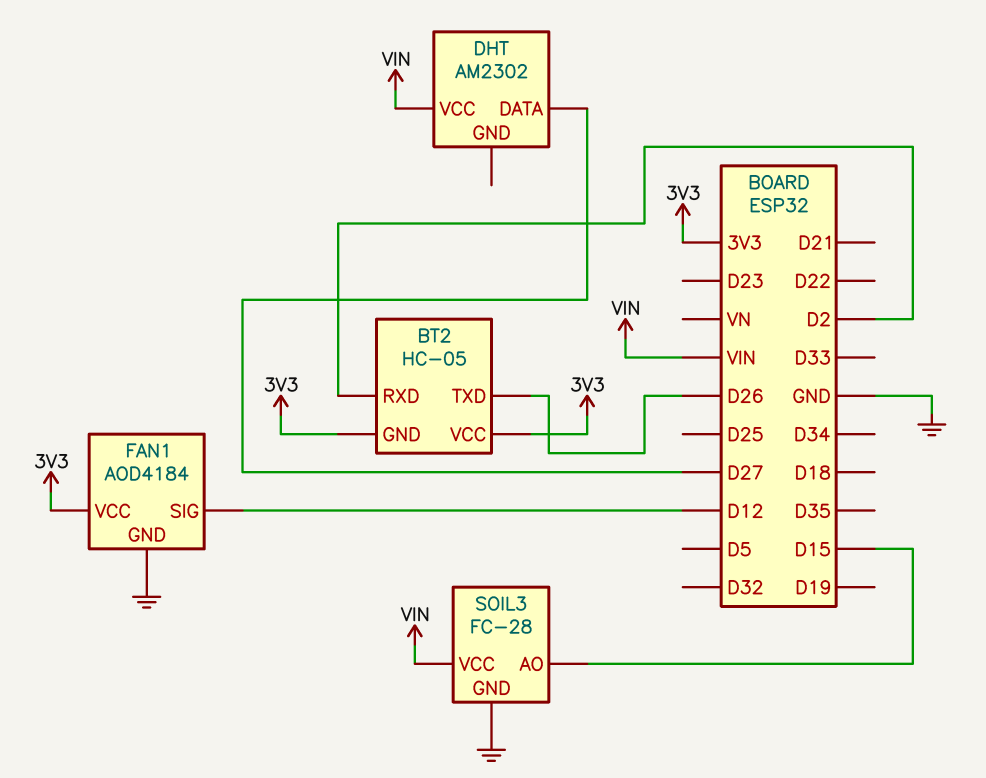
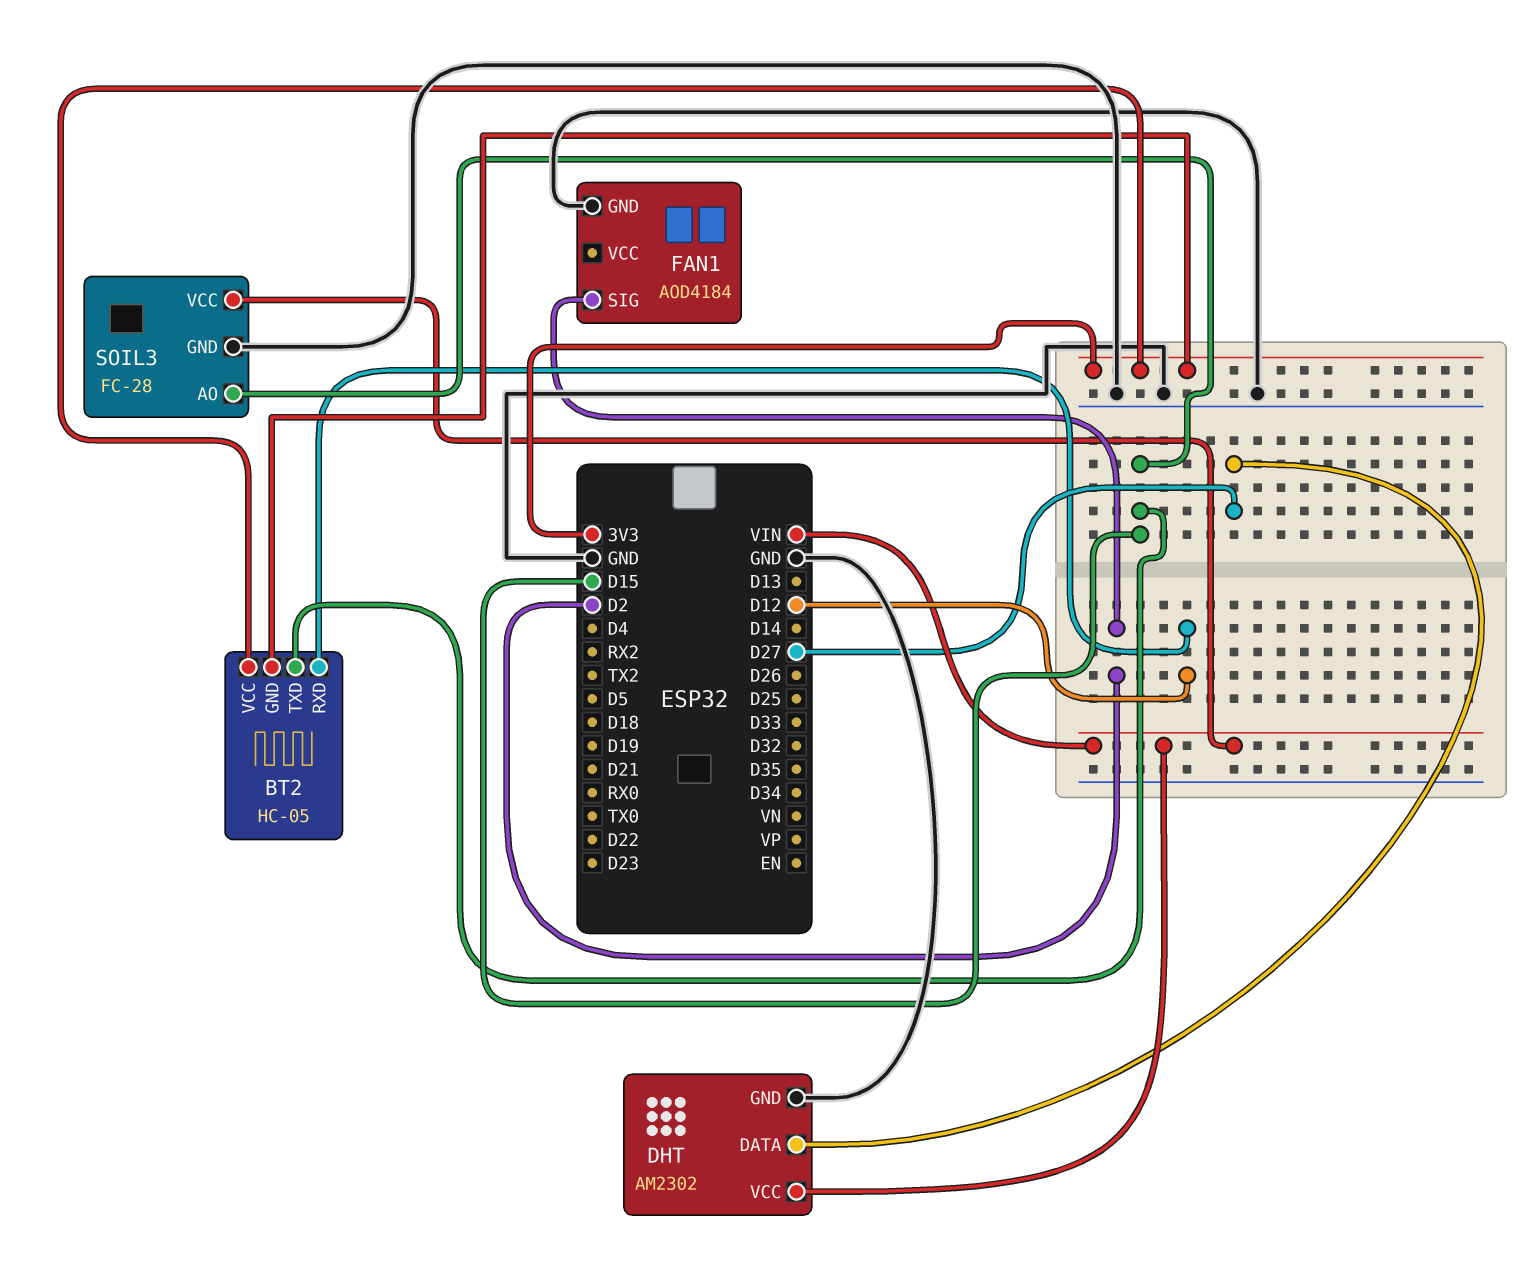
BT2 pin RXD: D2 -> D12
BT2 pin TXD: D26 -> D15
DHT pin GND: none -> GND
FAN1 pin SIG: D12 -> D2
FAN1 pin VCC: 3V3 -> none

